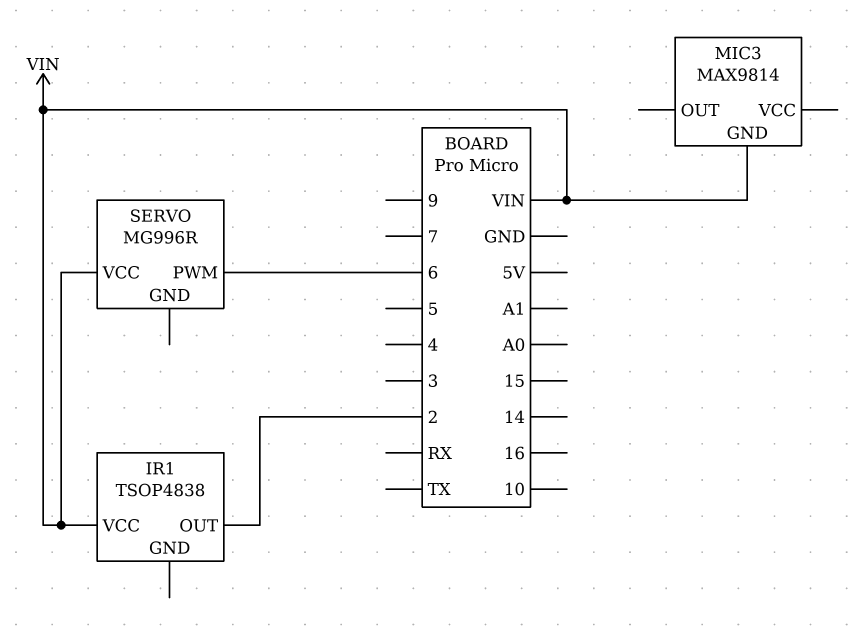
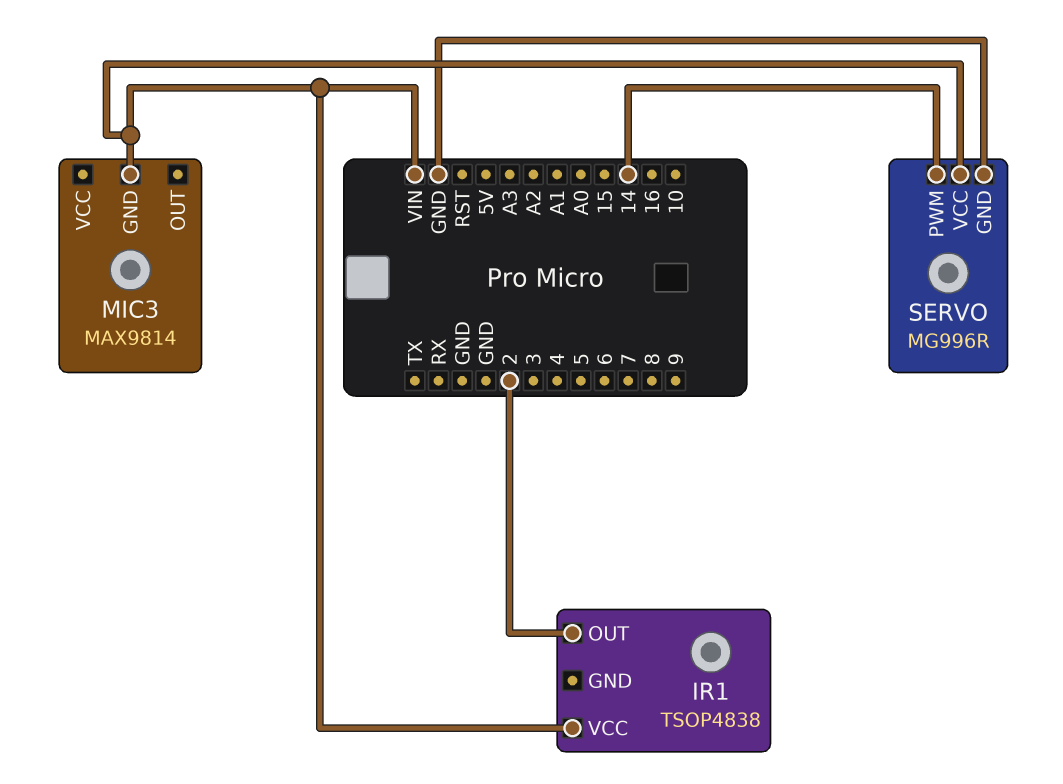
SERVO pin GND: none -> GND
SERVO pin PWM: 6 -> 14

